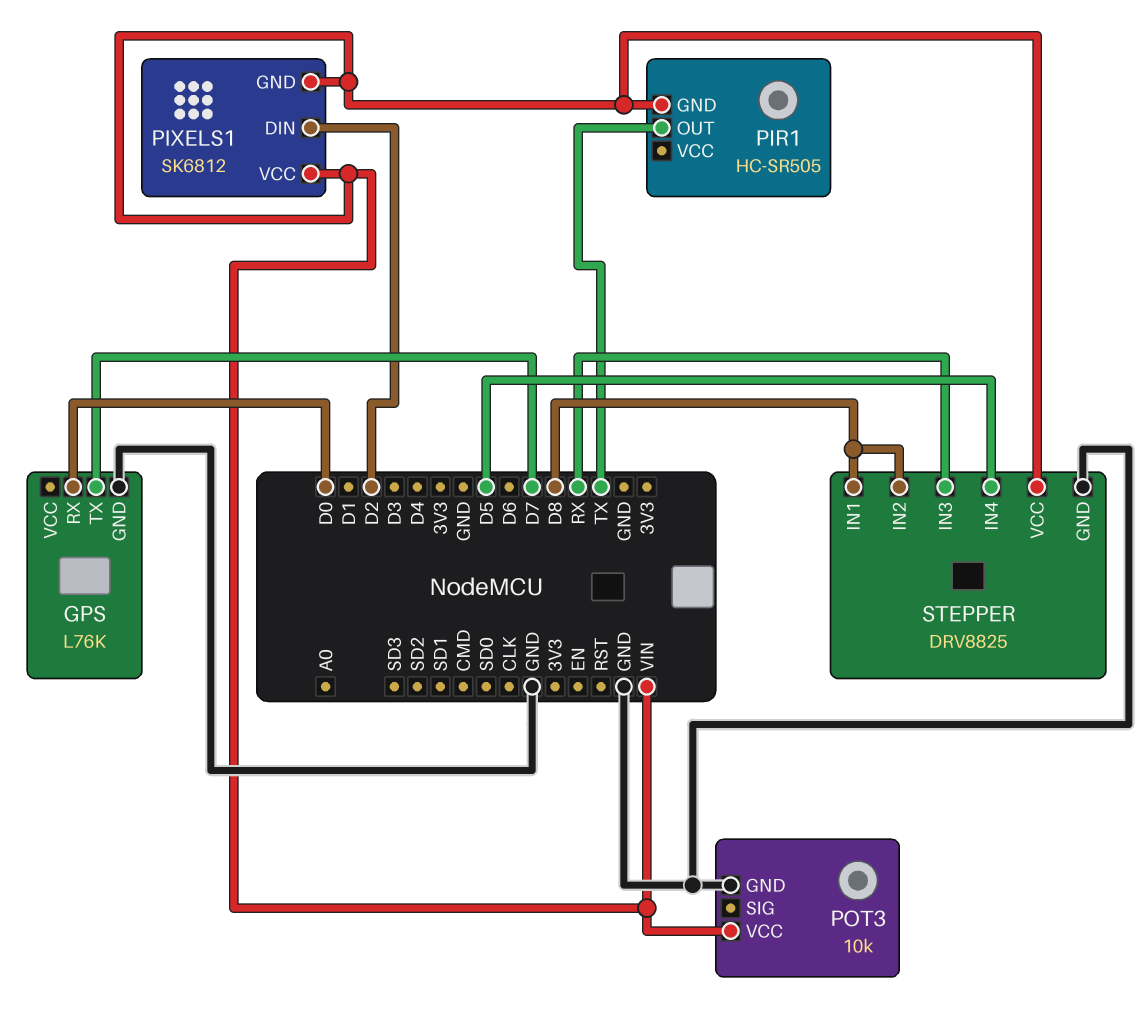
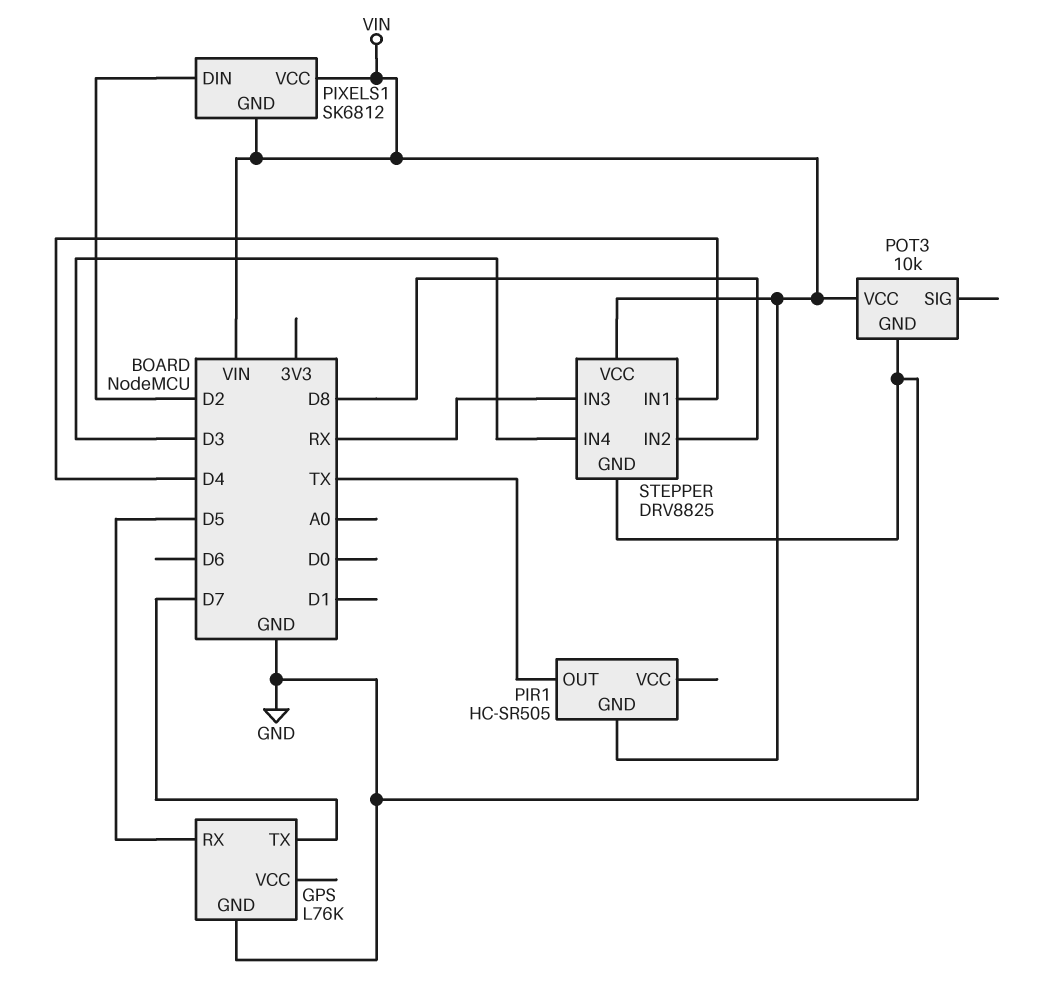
GPS pin RX: D0 -> D5
STEPPER pin IN1: D8 -> D4
STEPPER pin IN4: D5 -> D3

